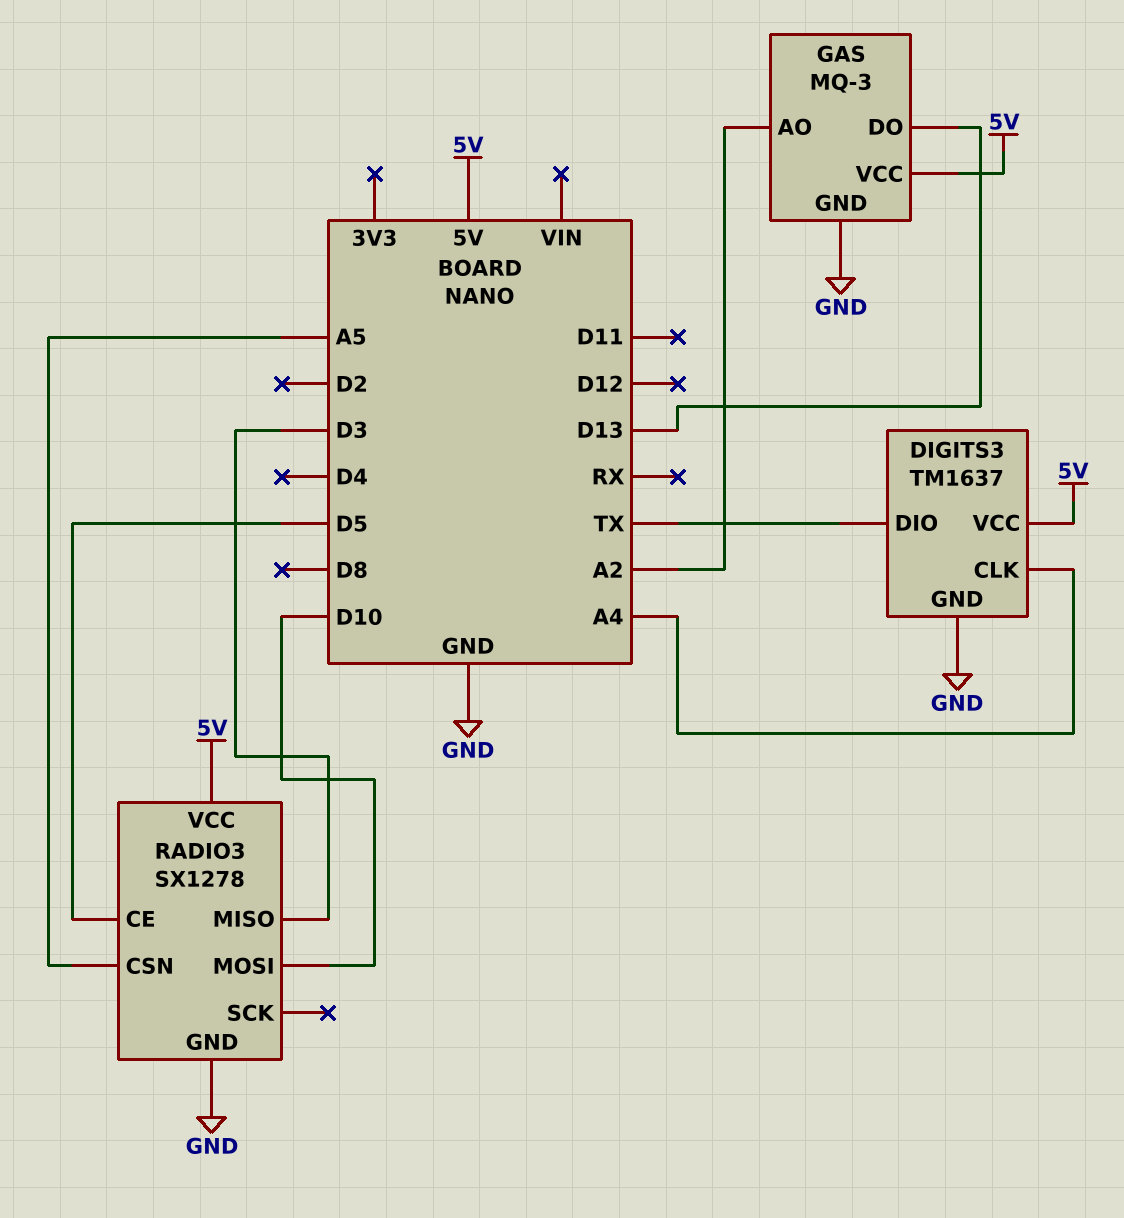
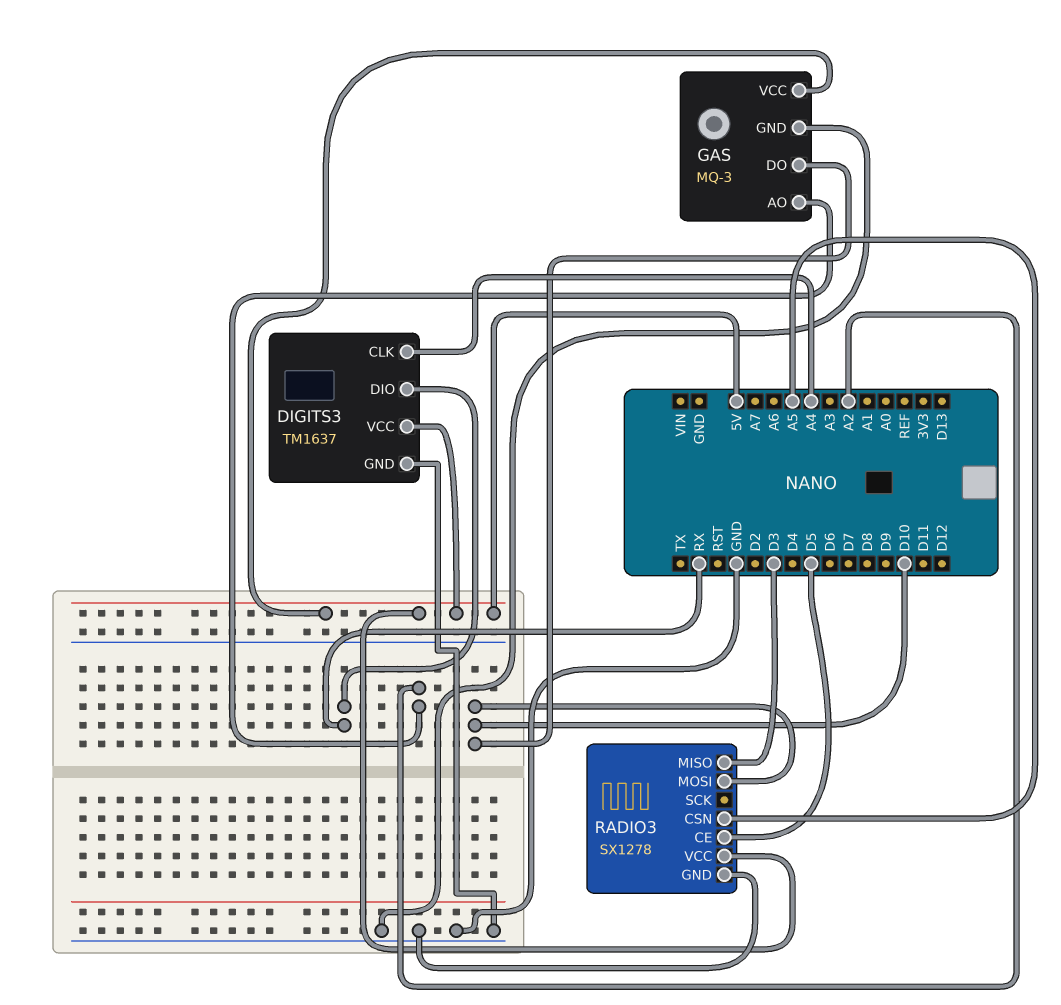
DIGITS3 pin DIO: TX -> RX
GAS pin DO: D13 -> D10

